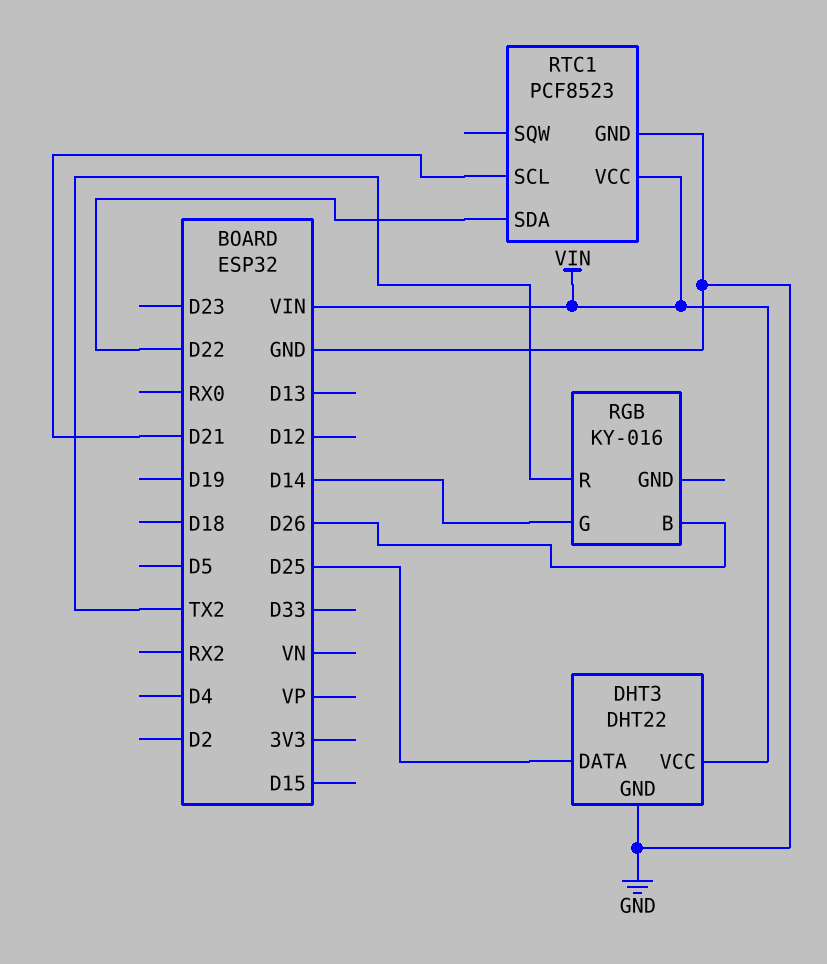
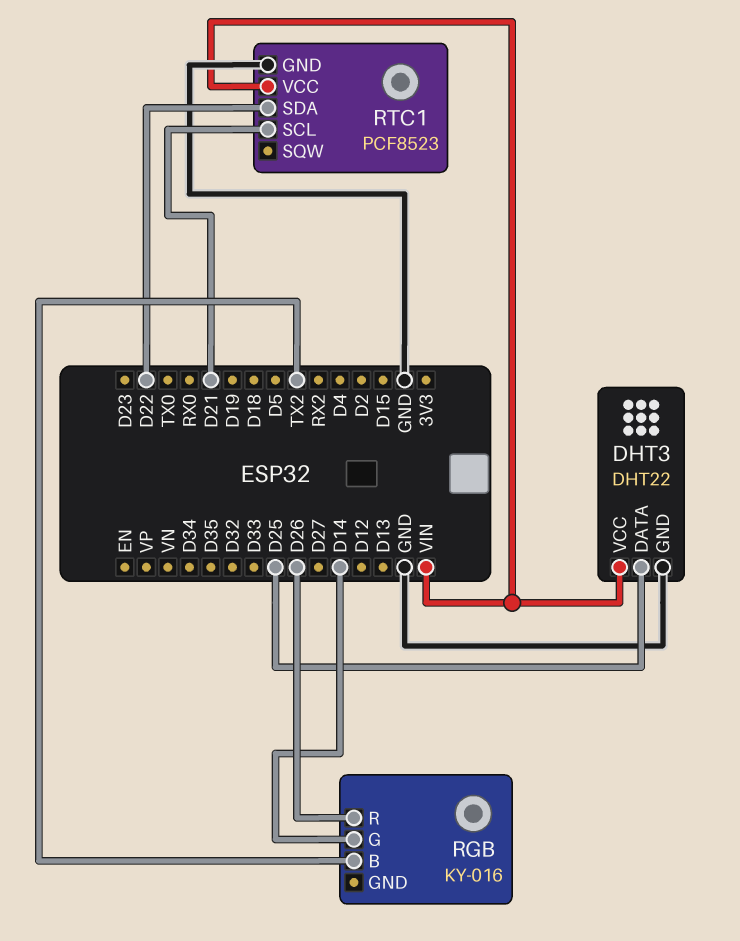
RGB pin B: D26 -> TX2
RGB pin R: TX2 -> D26

